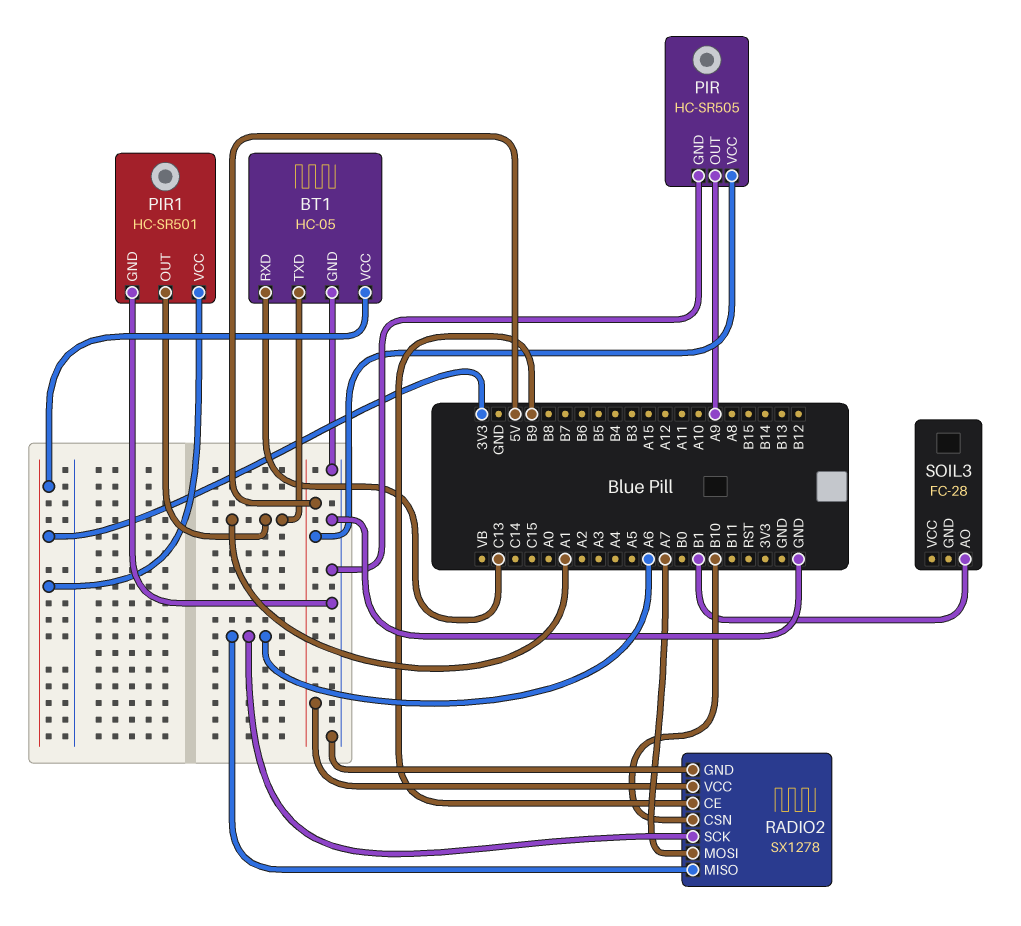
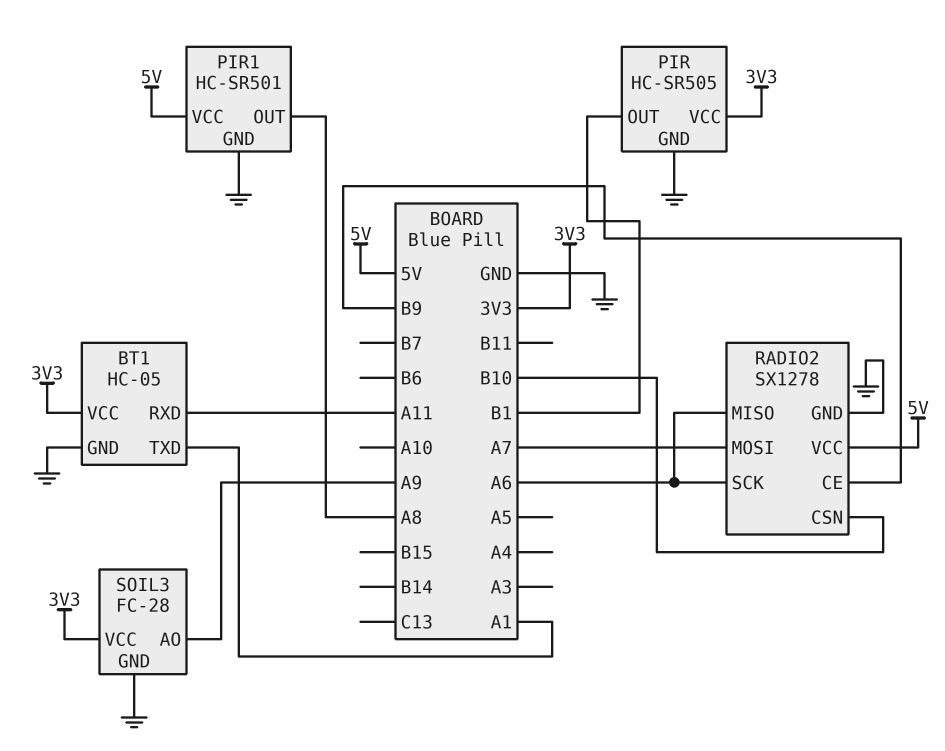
BT1 pin RXD: C13 -> A11
PIR pin OUT: A9 -> B1
PIR pin VCC: 5V -> 3V3
PIR1 pin OUT: A1 -> A8
PIR1 pin VCC: 3V3 -> 5V
SOIL3 pin AO: B1 -> A9
SOIL3 pin GND: none -> GND
SOIL3 pin VCC: none -> 3V3

